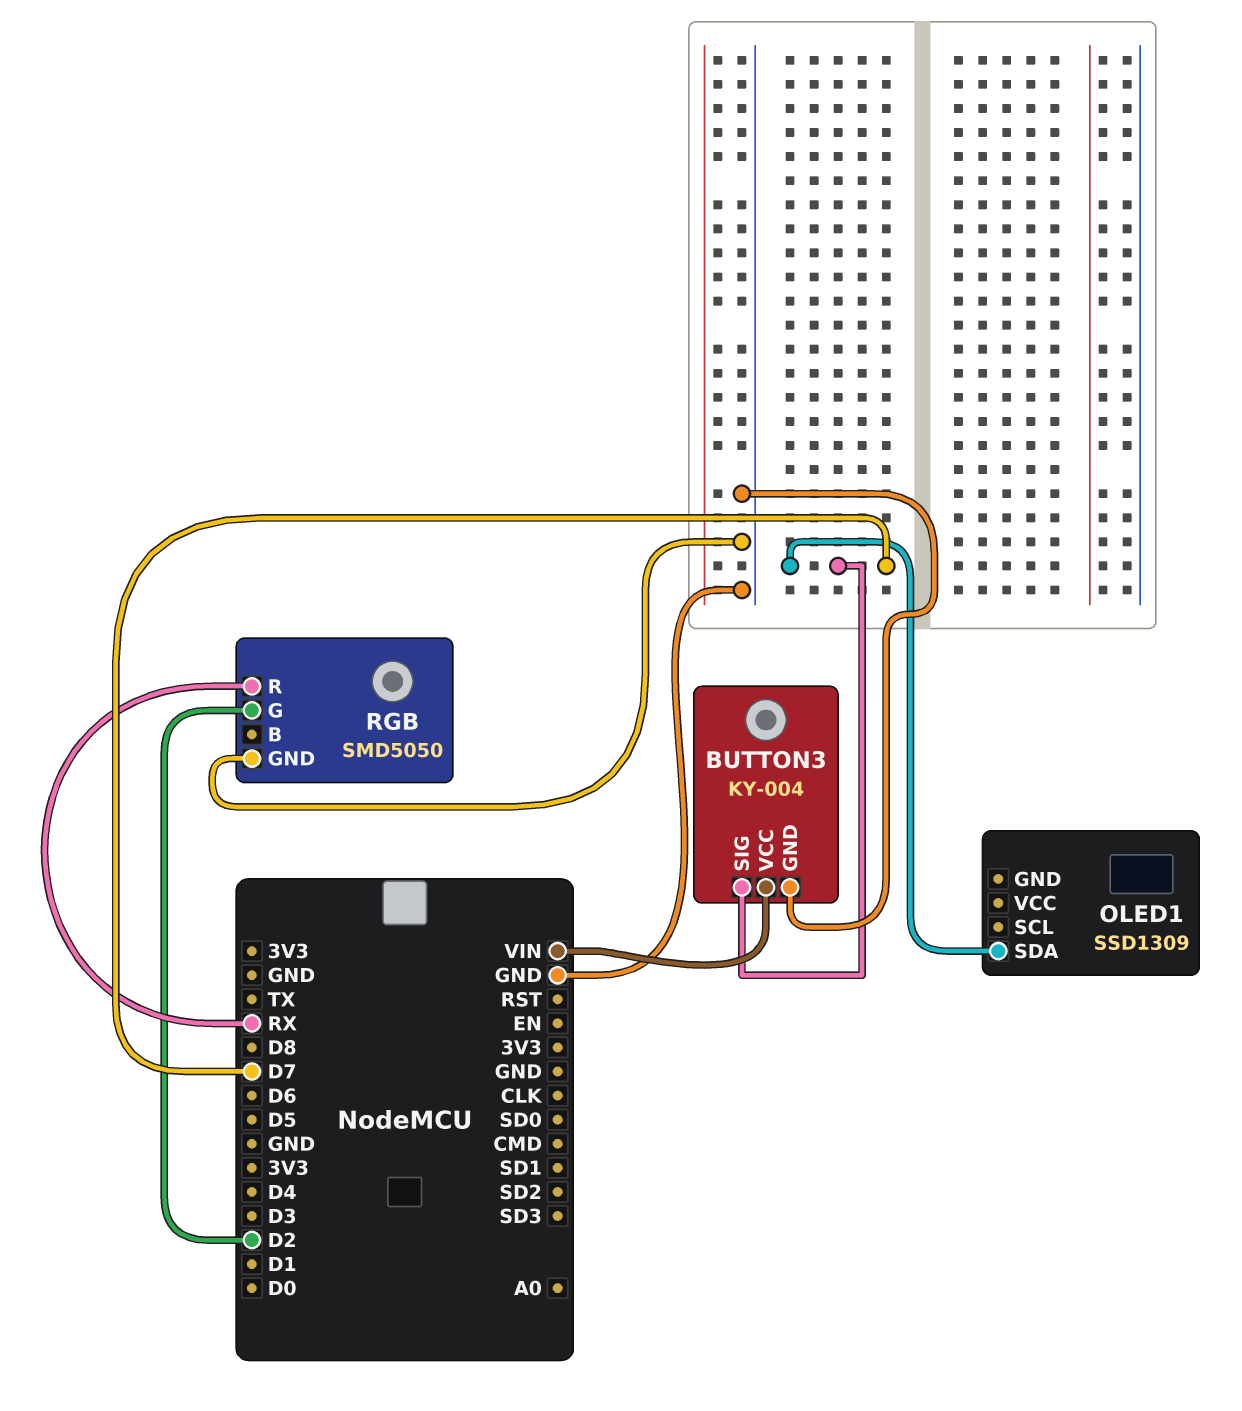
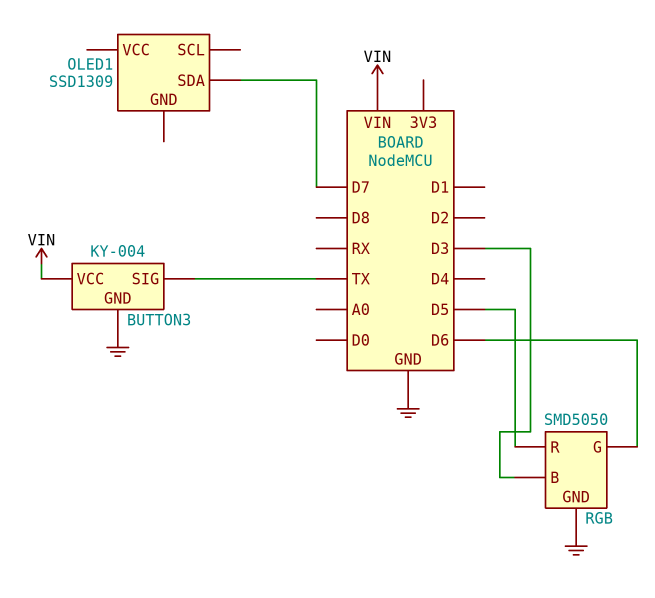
BUTTON3 pin SIG: D7 -> TX
RGB pin B: none -> D3
RGB pin G: D2 -> D6
RGB pin R: RX -> D5

